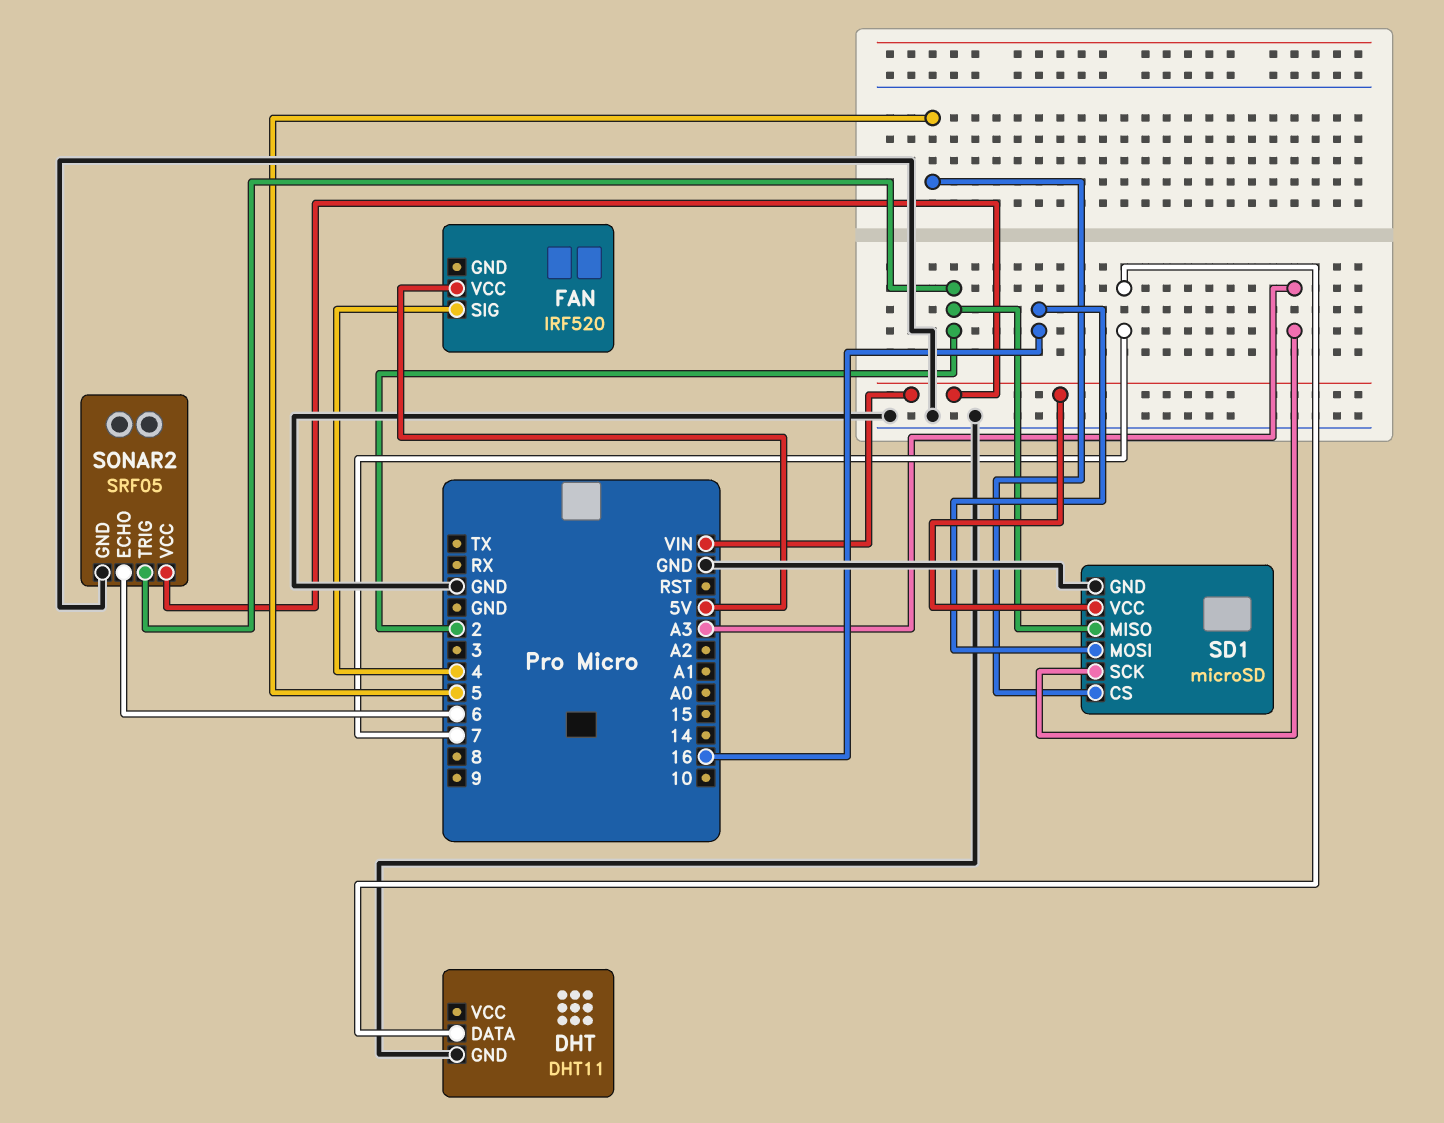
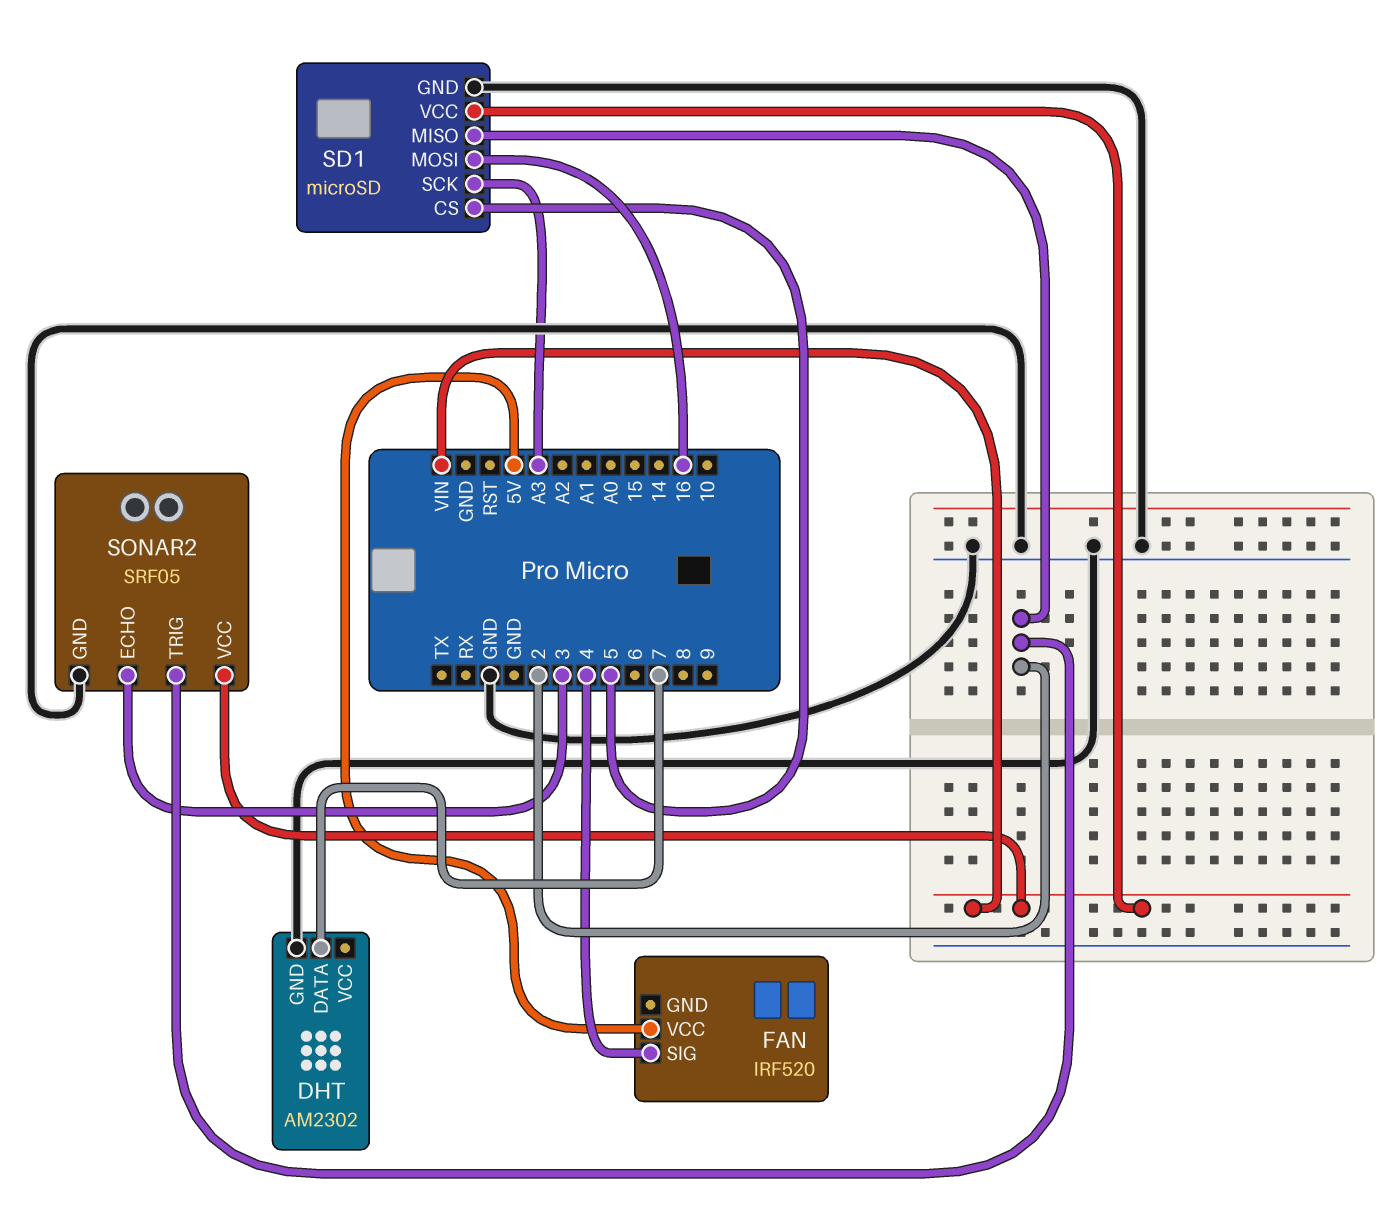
DHT: DHT11 -> AM2302
SONAR2 pin ECHO: 6 -> 3

